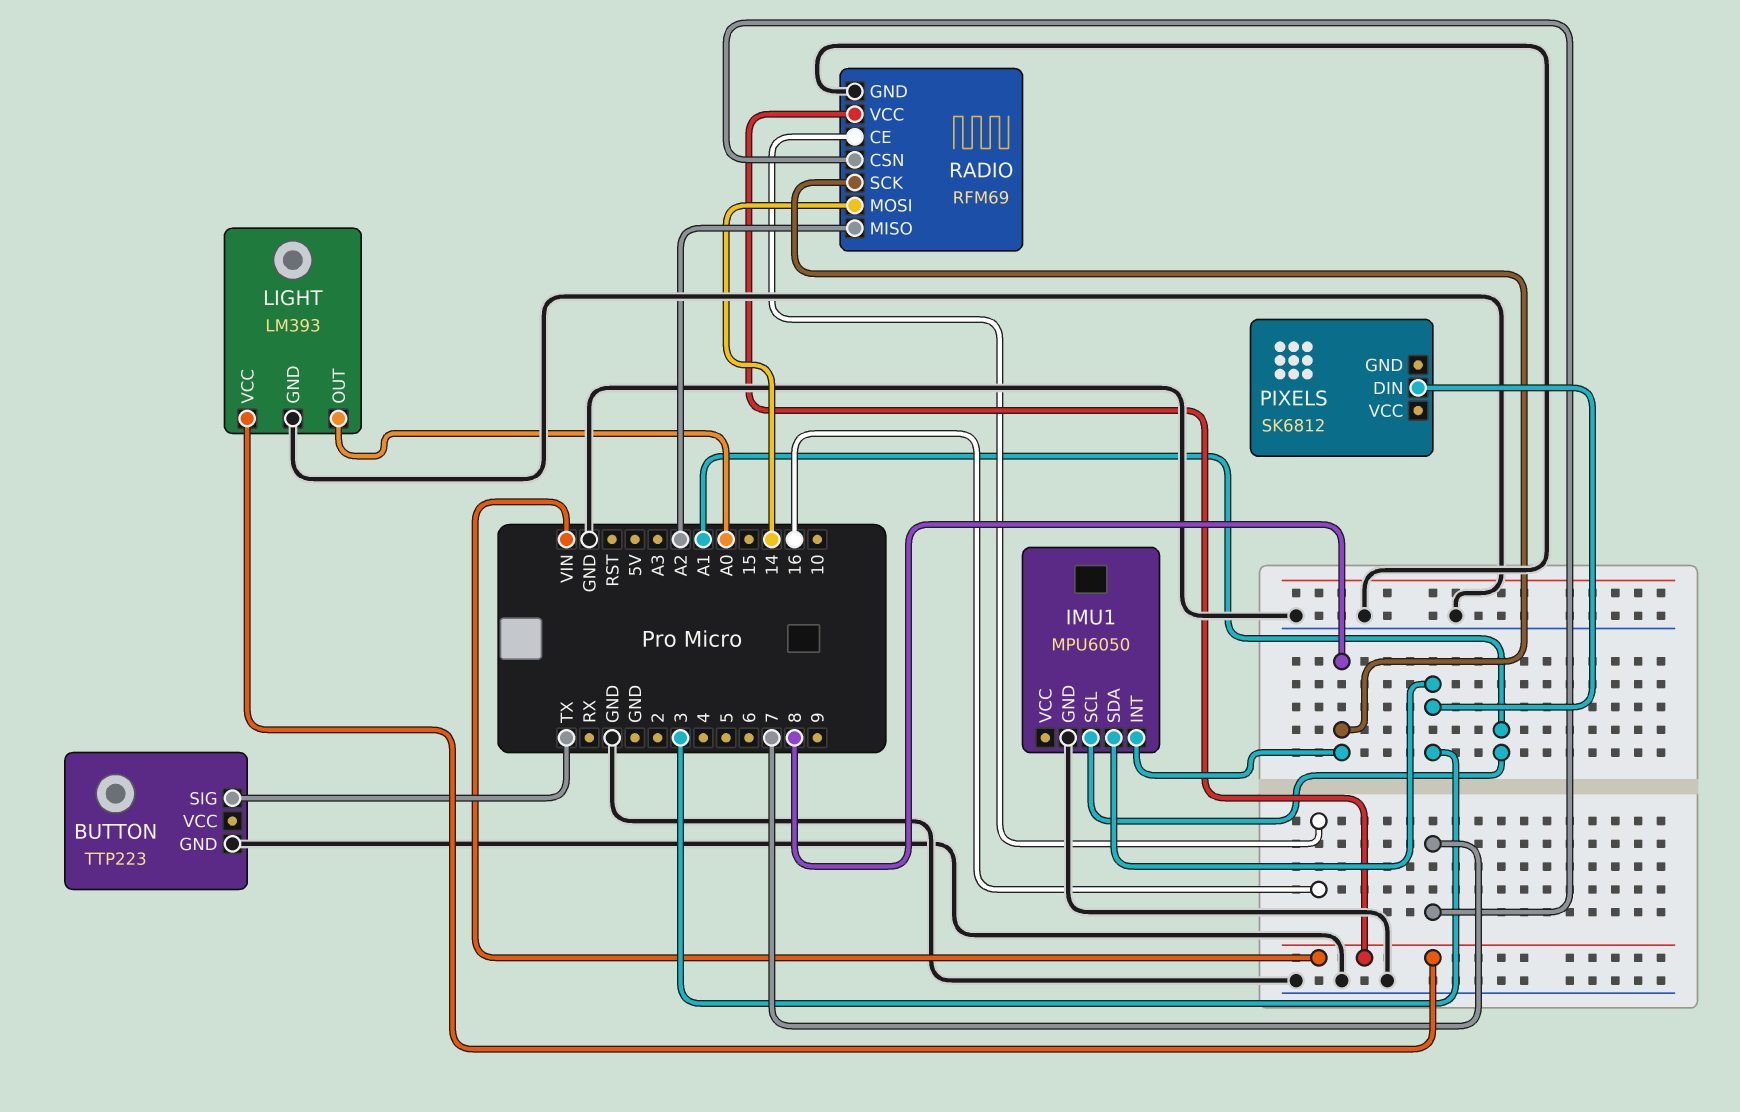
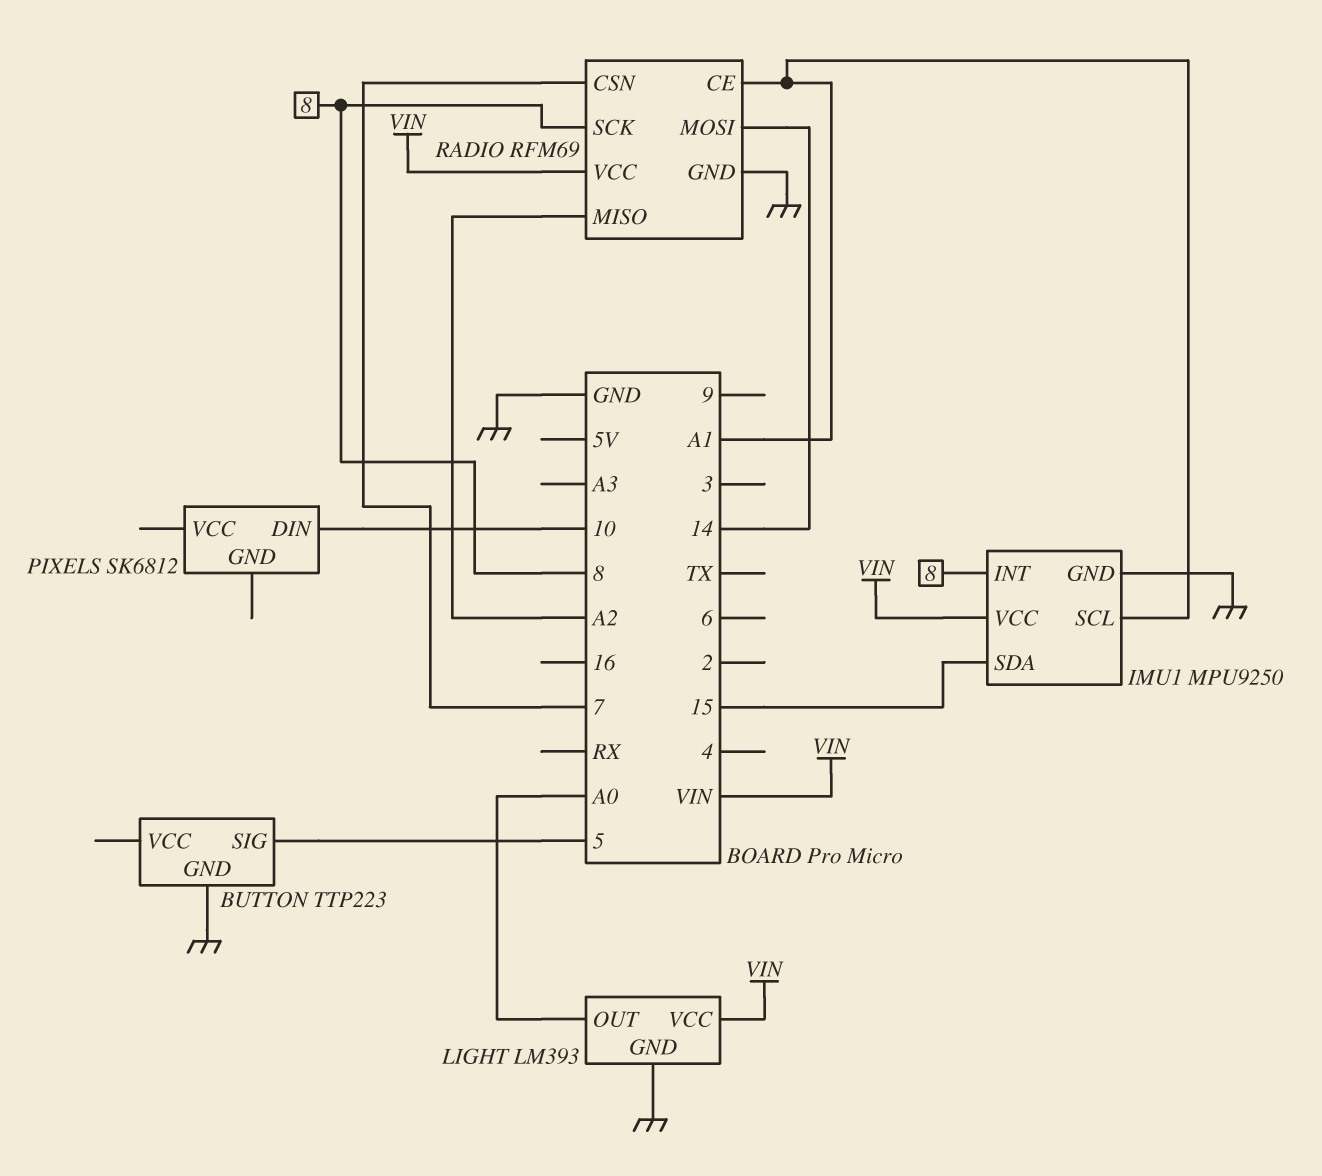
BUTTON pin SIG: TX -> 5
IMU1: MPU6050 -> MPU9250
IMU1 pin SDA: 3 -> 15
IMU1 pin VCC: none -> VIN
PIXELS pin DIN: 3 -> 10
RADIO pin CE: 16 -> A1

